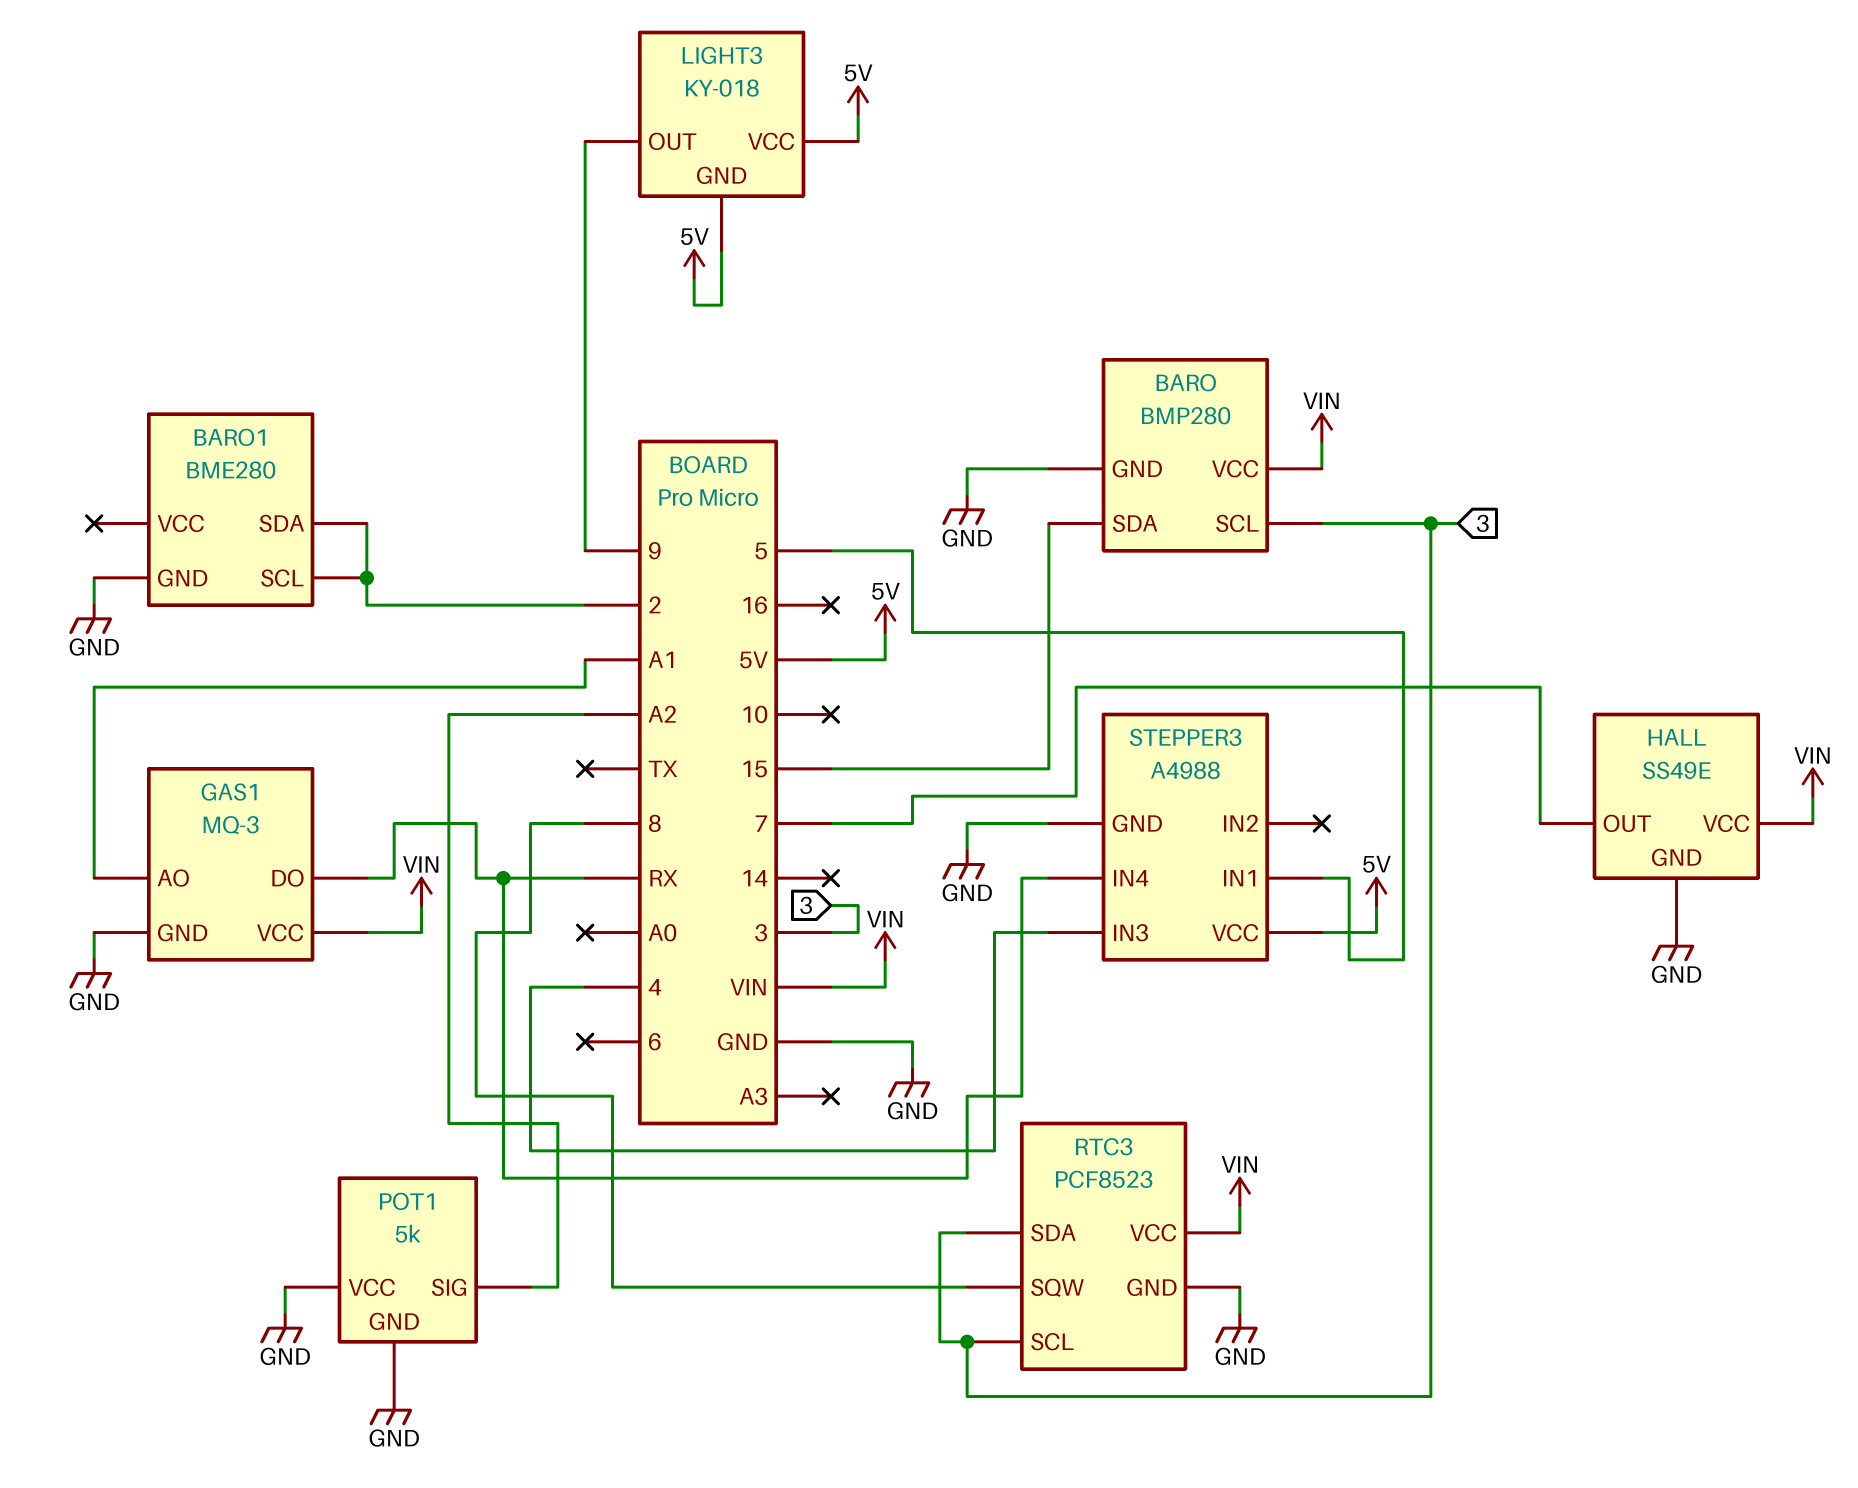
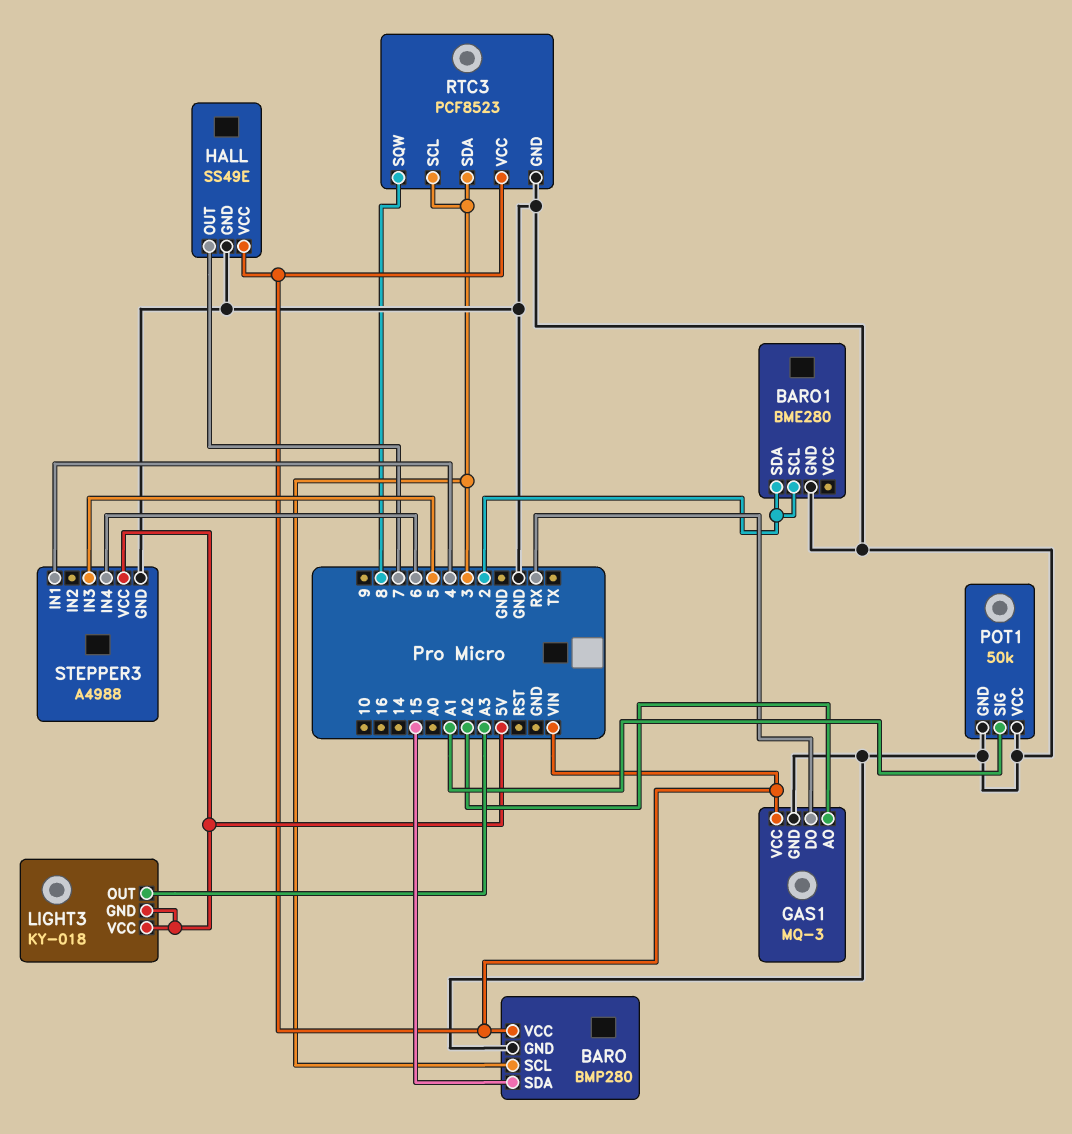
GAS1 pin AO: A1 -> A2
LIGHT3 pin OUT: 9 -> A3
POT1: 5k -> 50k
POT1 pin SIG: A2 -> A1
STEPPER3 pin IN1: 5 -> 4
STEPPER3 pin IN3: 4 -> 5
STEPPER3 pin IN4: RX -> 6

